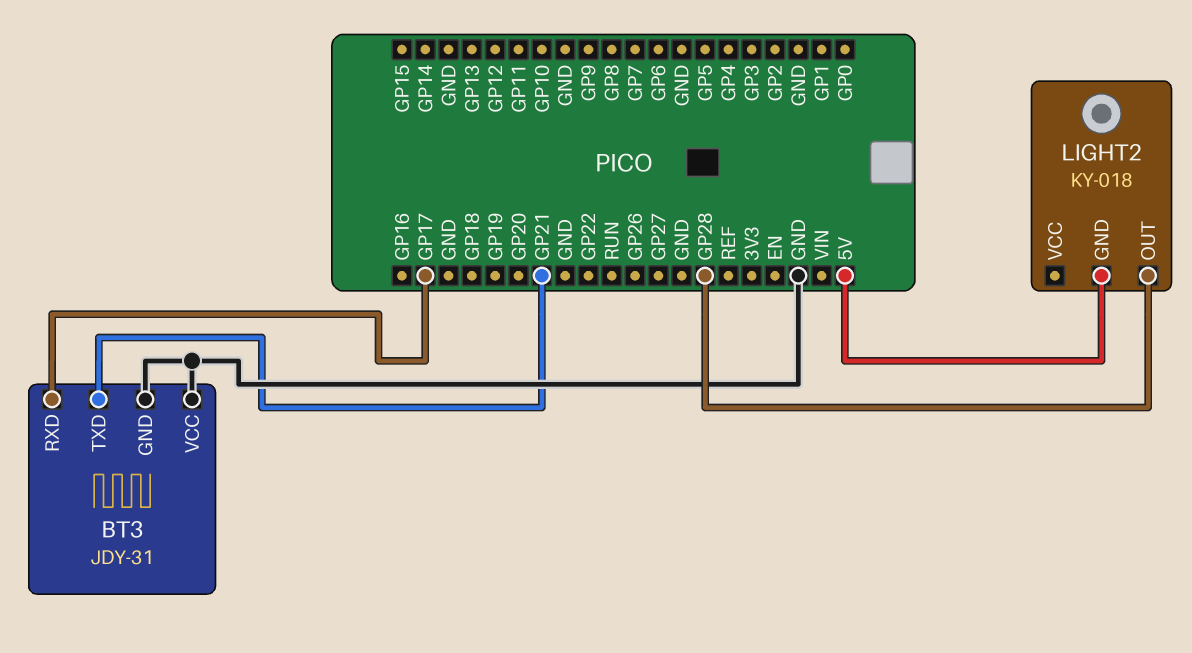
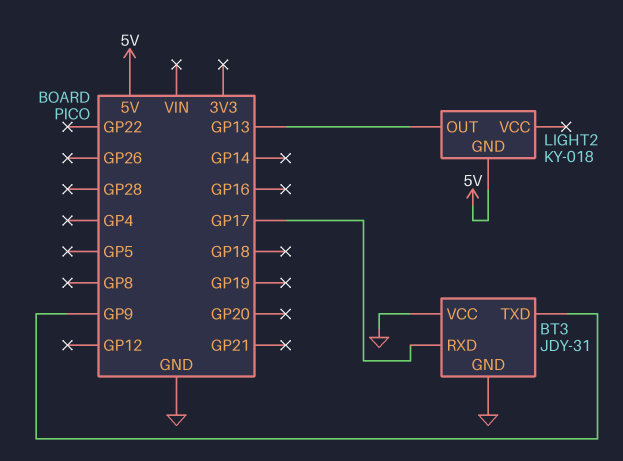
BT3 pin TXD: GP21 -> GP9
LIGHT2 pin OUT: GP28 -> GP13

